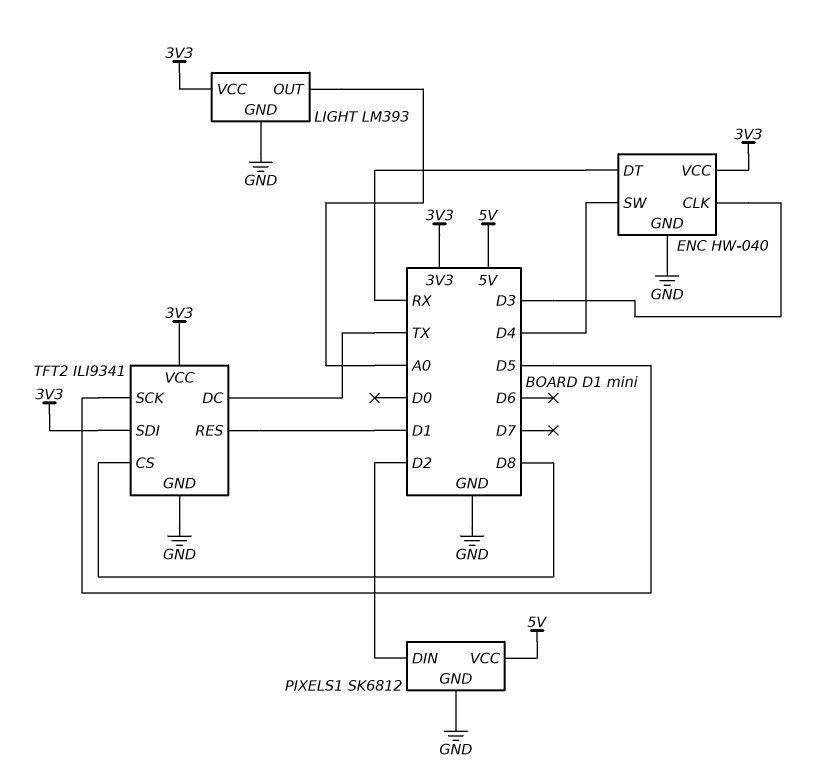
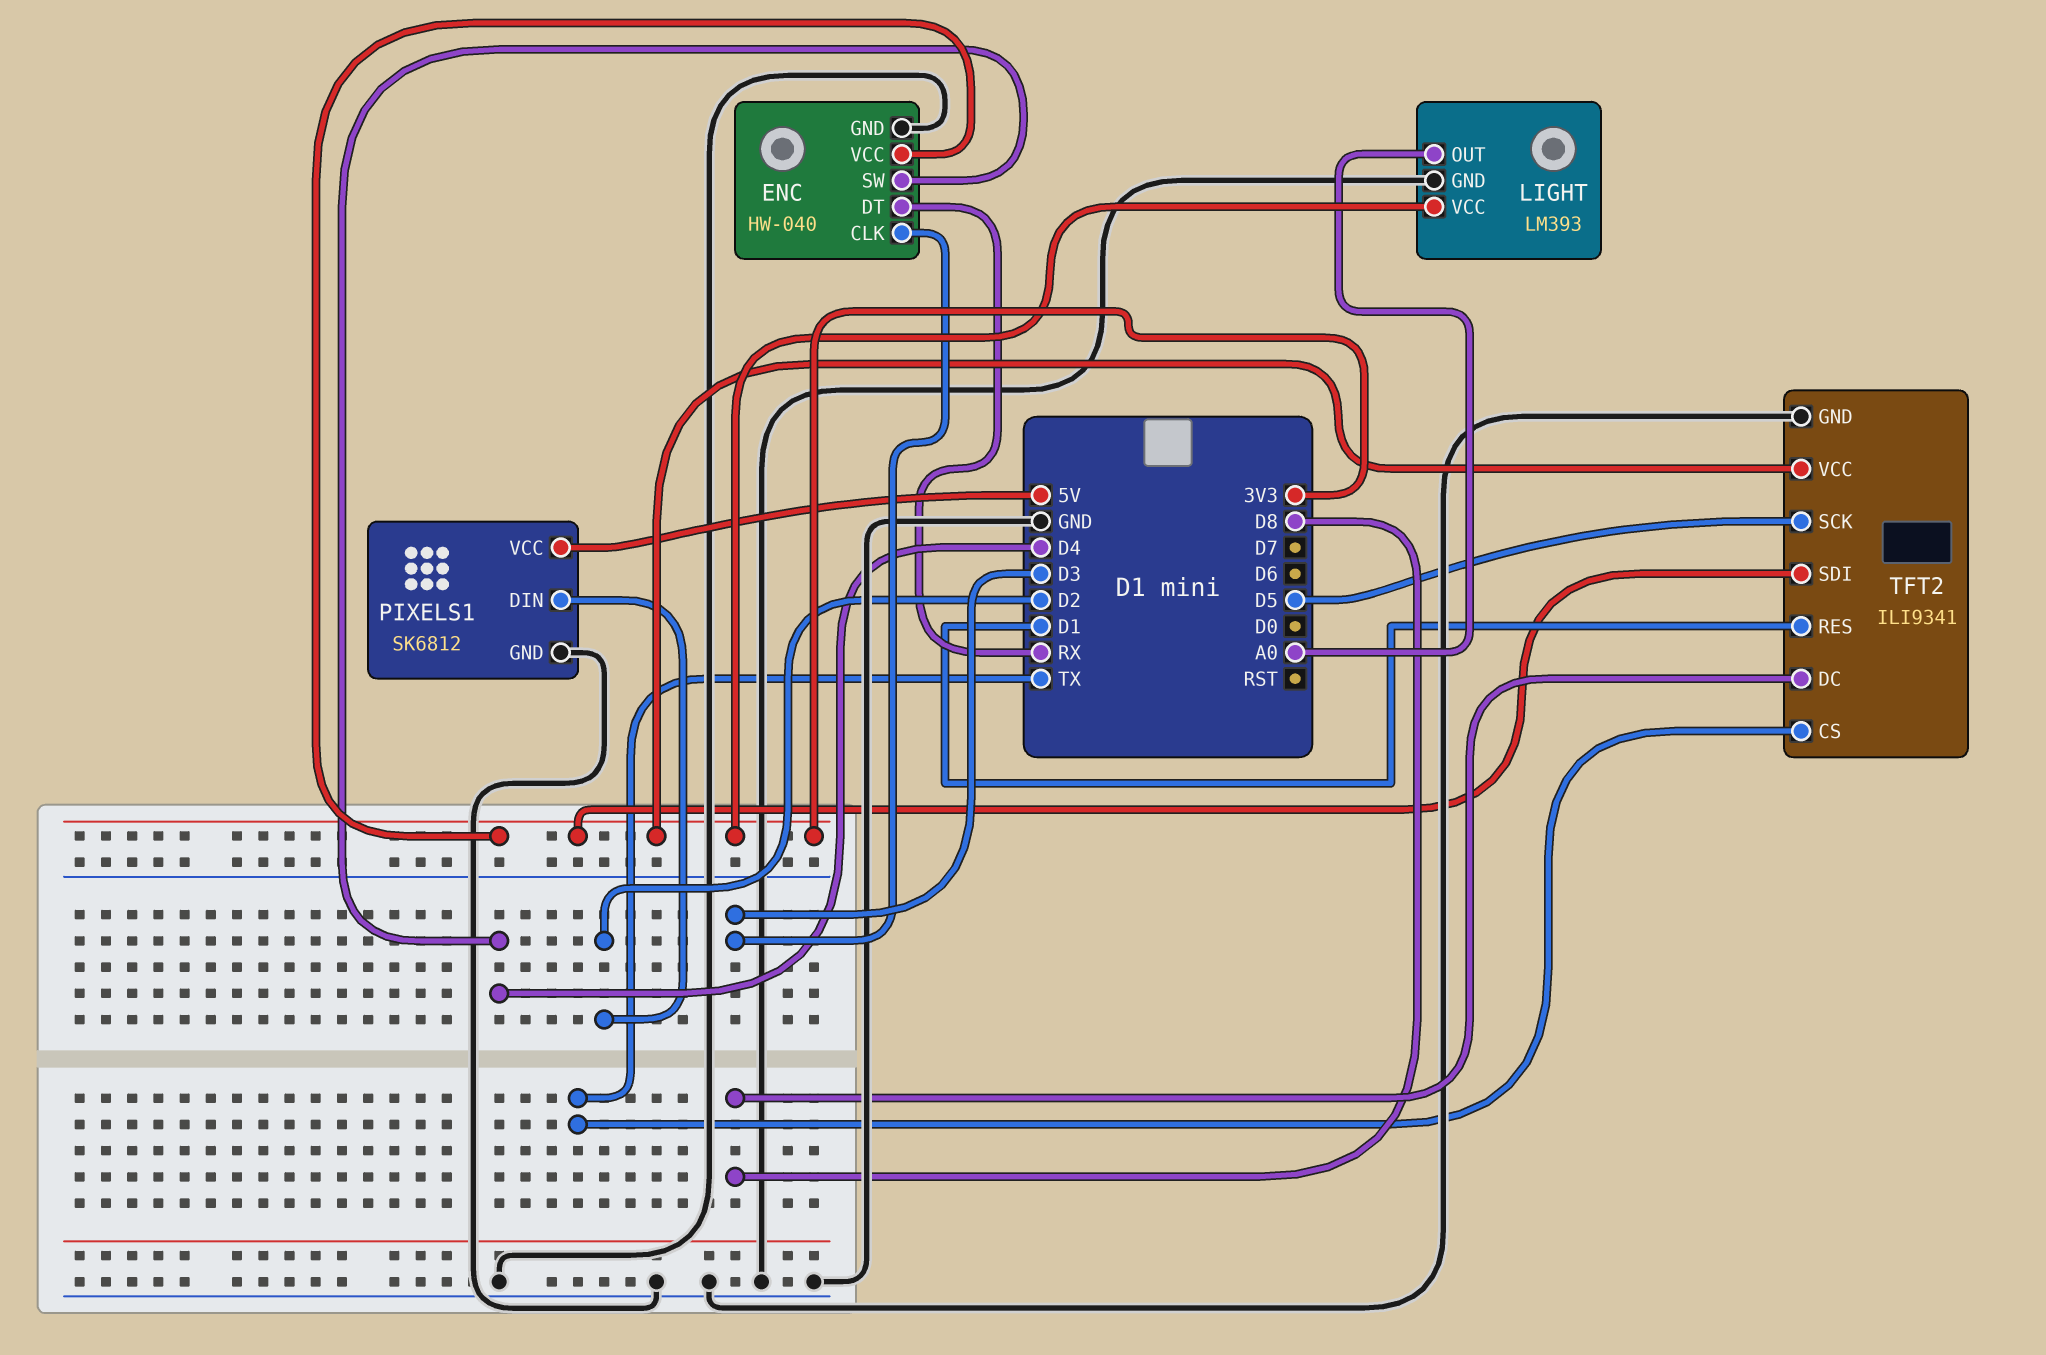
TFT2 pin CS: D8 -> TX
TFT2 pin DC: TX -> D8

